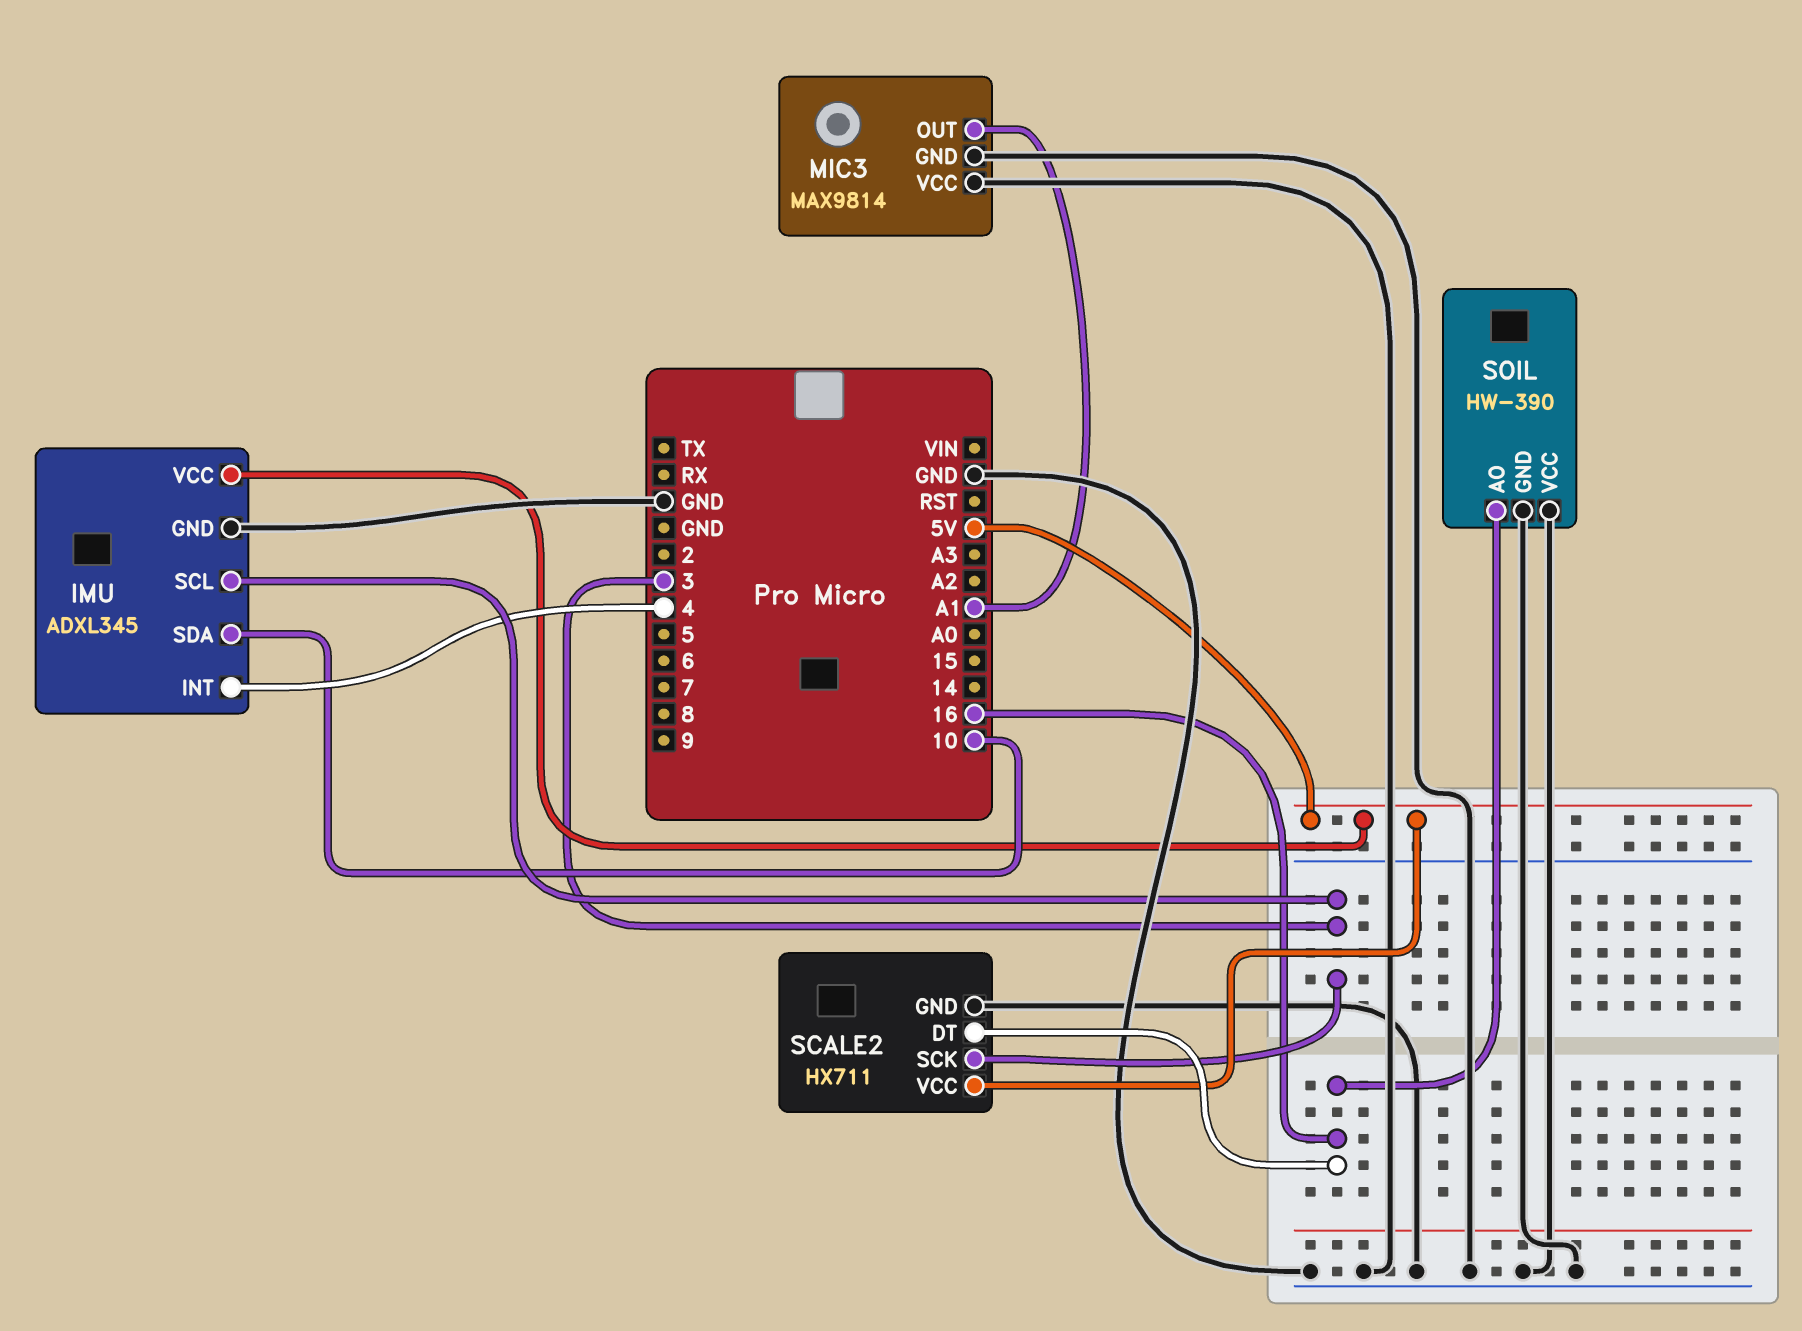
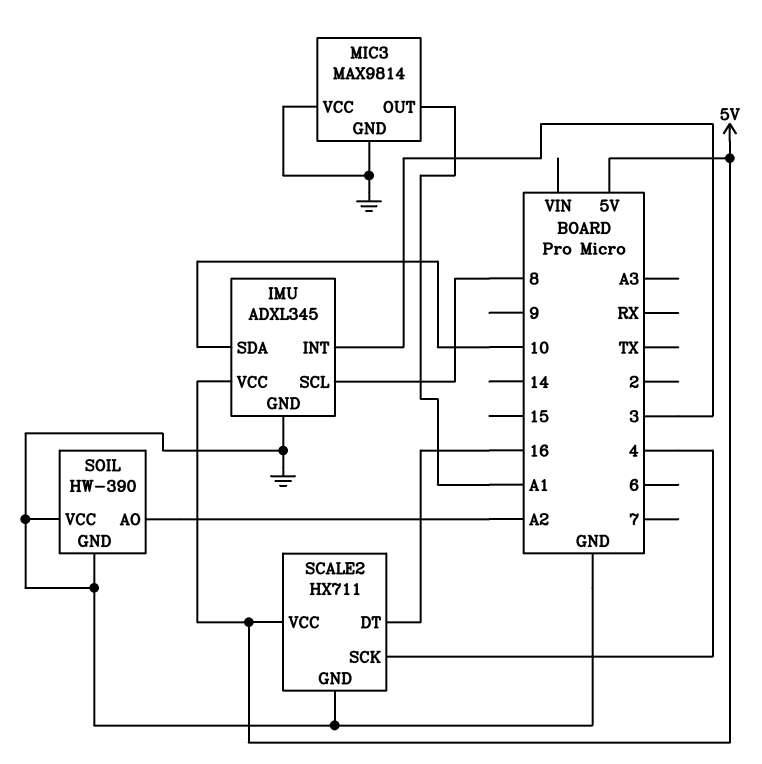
IMU pin INT: 4 -> 3
IMU pin SCL: 3 -> 8
SCALE2 pin SCK: 3 -> 4
SOIL pin AO: 16 -> A2

